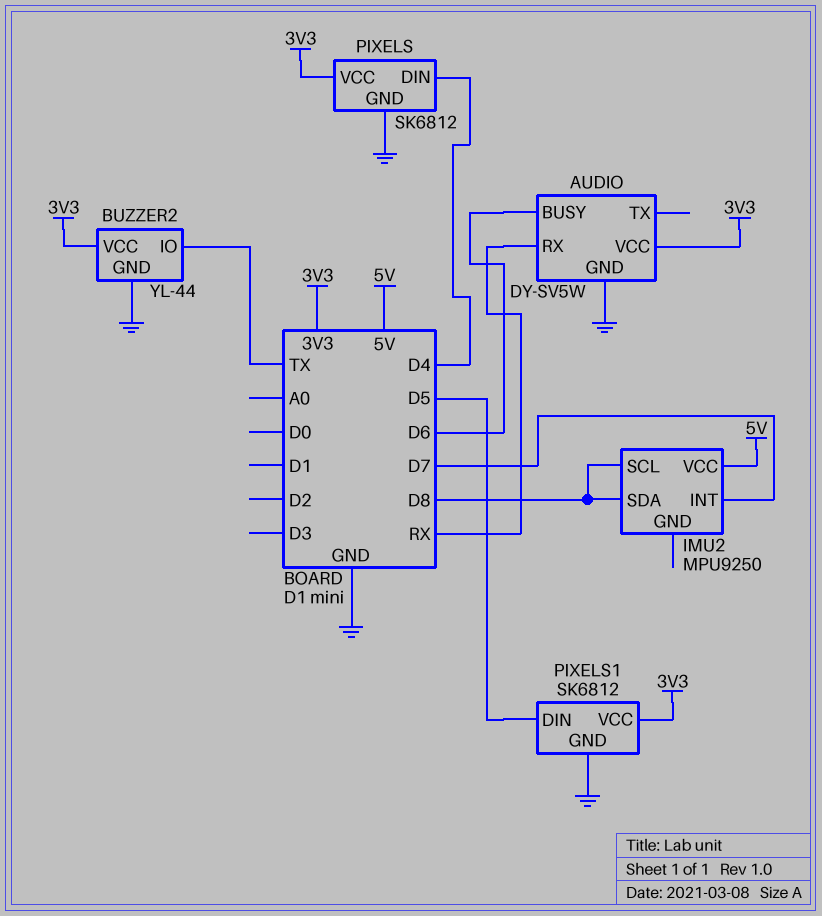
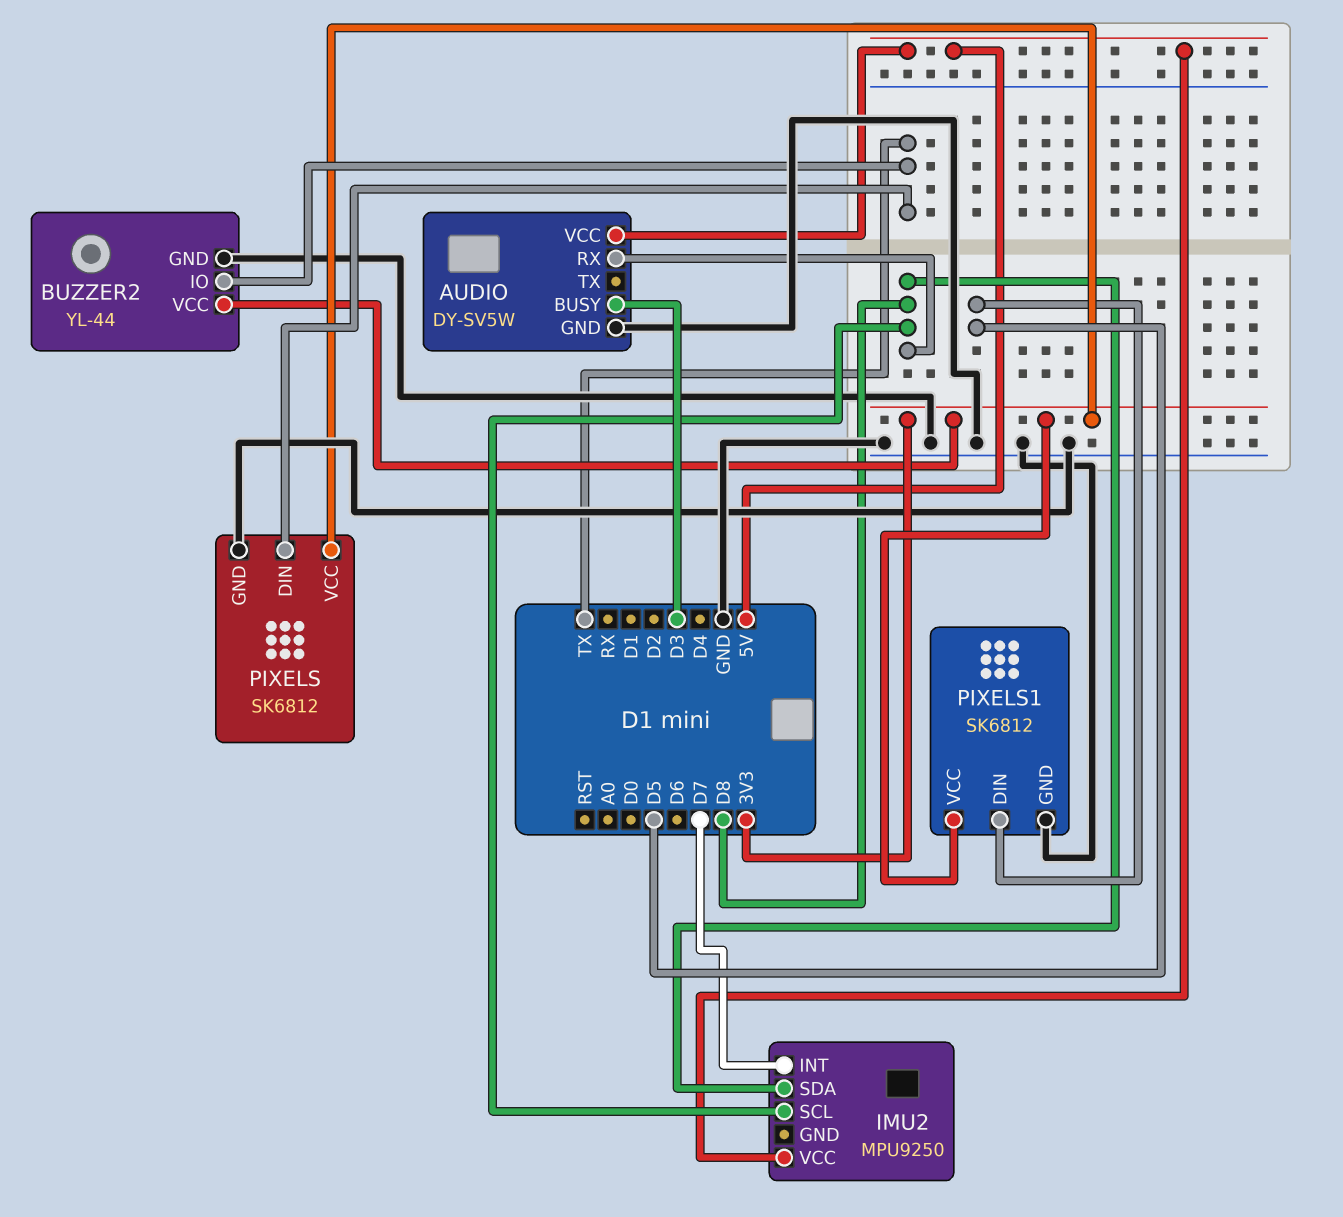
AUDIO pin BUSY: D6 -> D3
AUDIO pin RX: RX -> D8
AUDIO pin VCC: 3V3 -> 5V
PIXELS pin DIN: D4 -> TX

